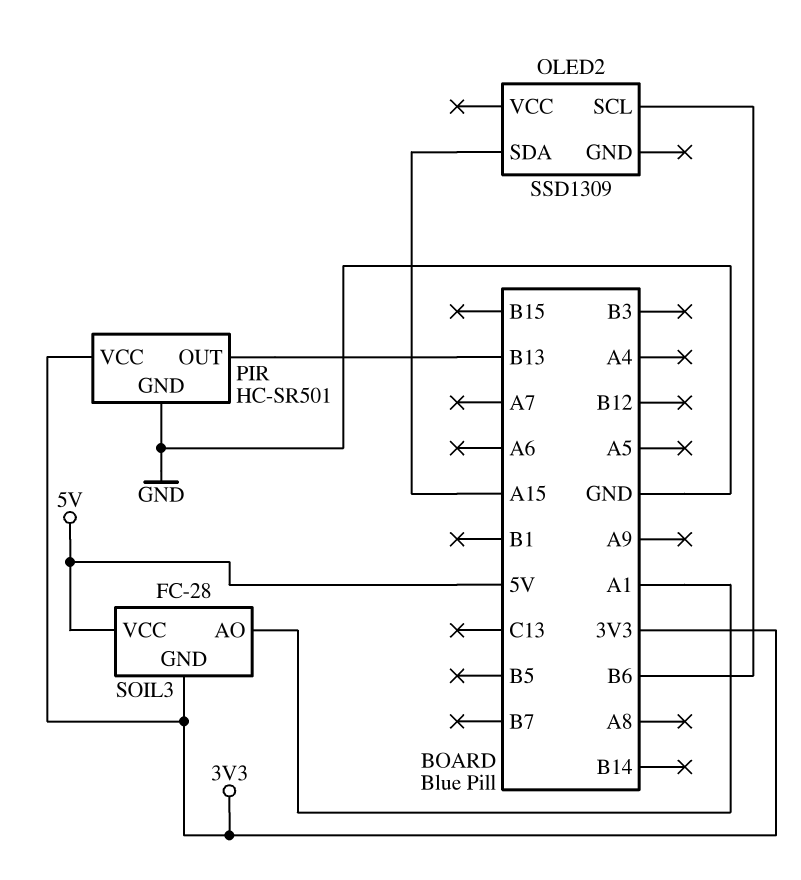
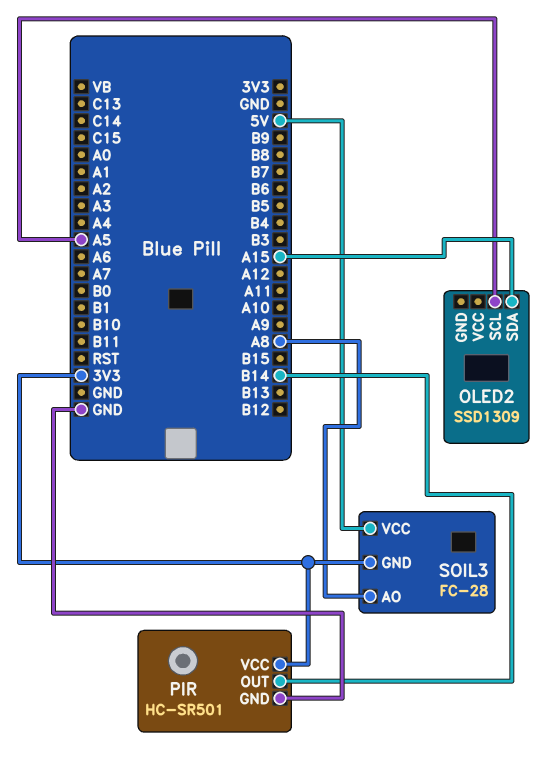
OLED2 pin SCL: B6 -> A5
PIR pin OUT: B13 -> B14
SOIL3 pin AO: A1 -> A8

